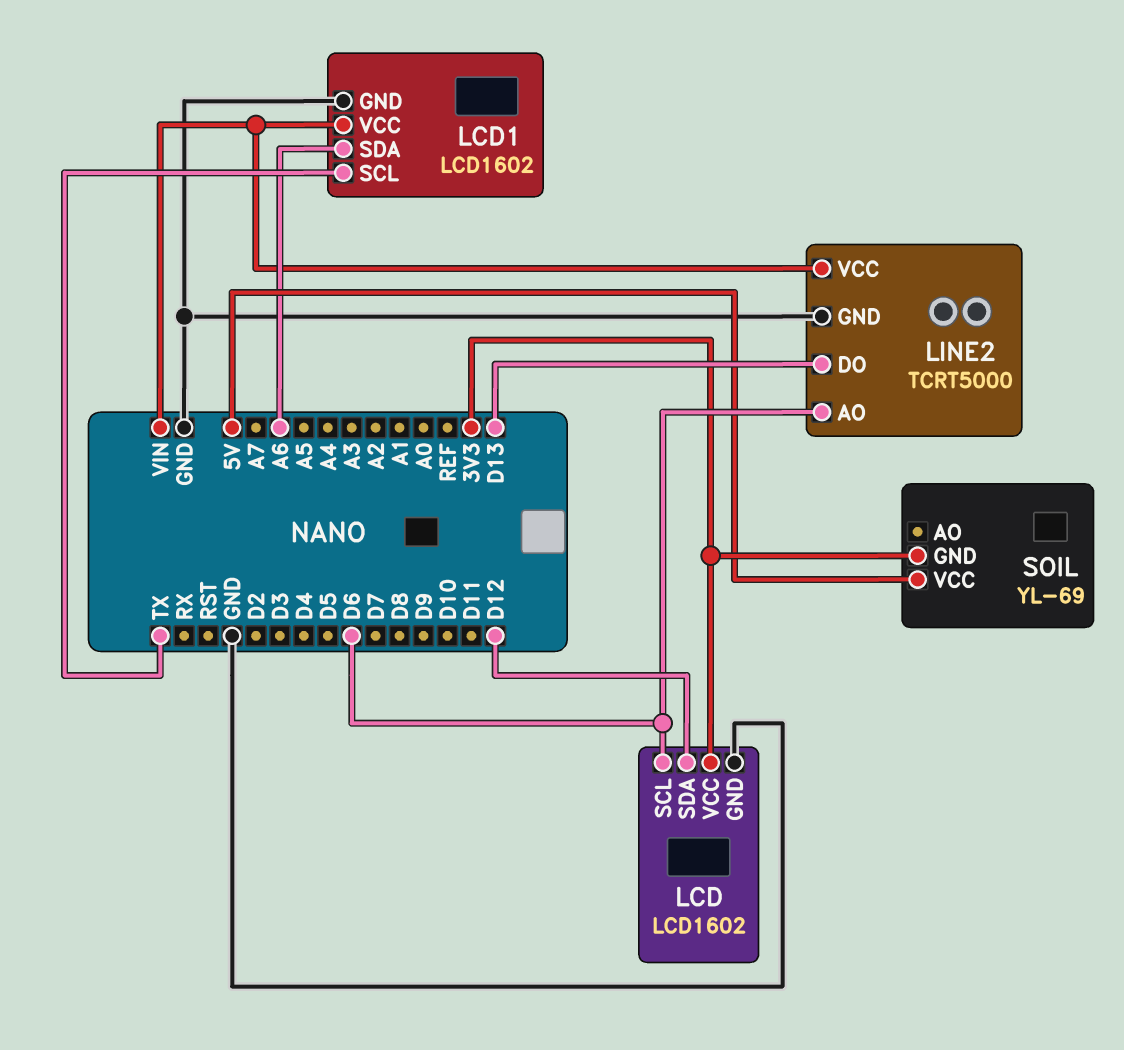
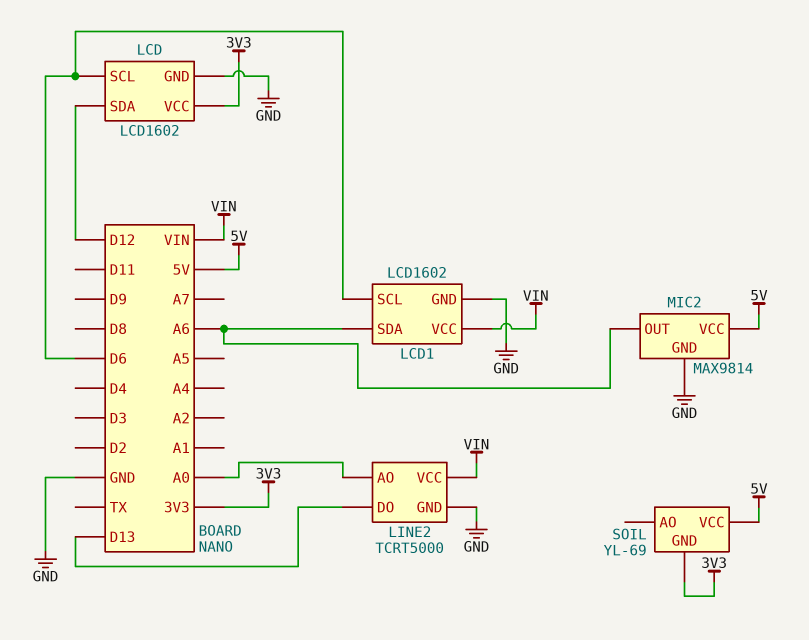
LCD1 pin SCL: TX -> D6
LINE2 pin AO: D6 -> A0
MIC2: none -> MAX9814
MIC2 pin GND: none -> GND
MIC2 pin OUT: none -> A6
MIC2 pin VCC: none -> 5V

